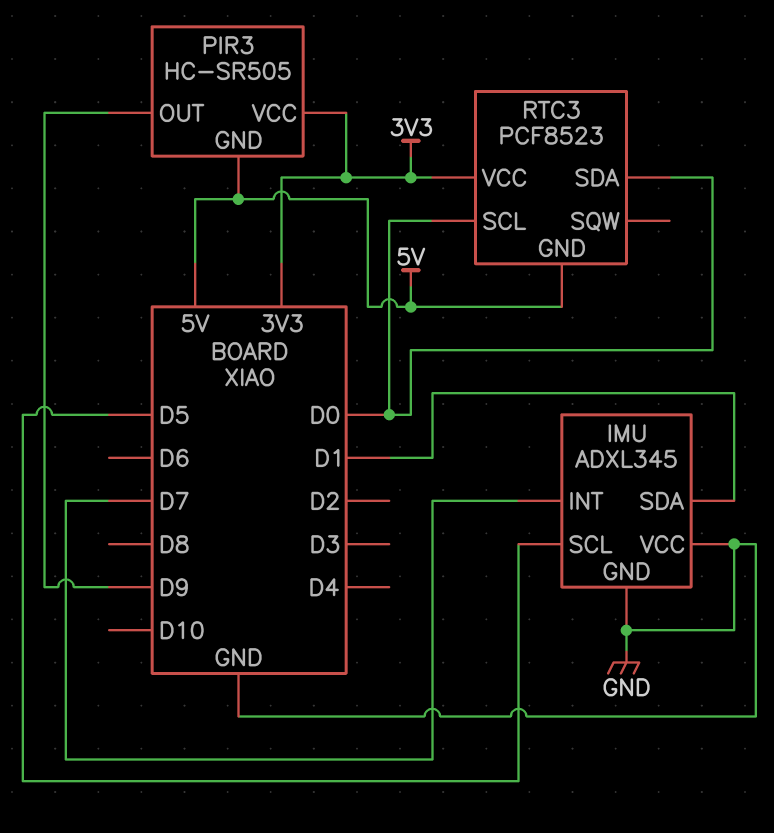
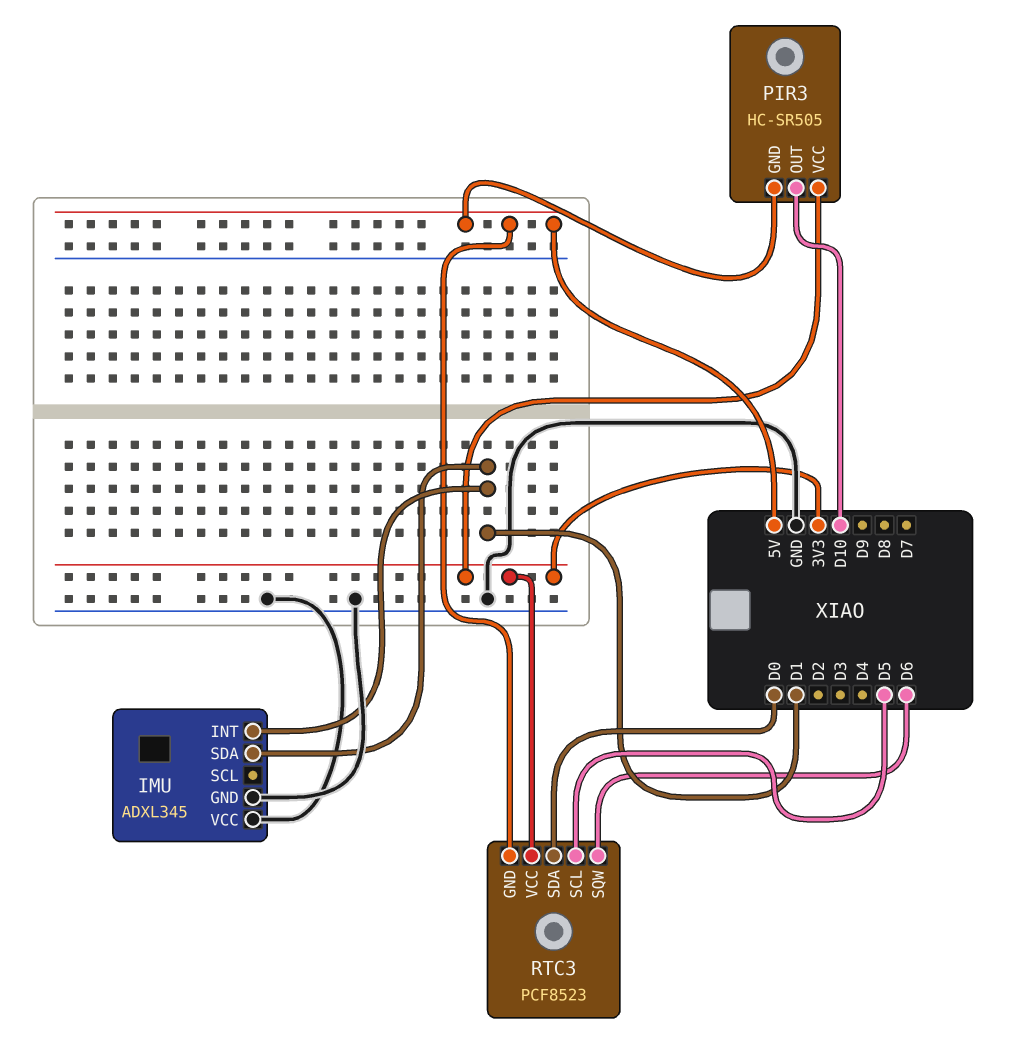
IMU pin INT: D7 -> D1
IMU pin SCL: D5 -> none
PIR3 pin OUT: D9 -> D10
RTC3 pin SCL: D0 -> D5
RTC3 pin SQW: none -> D6

